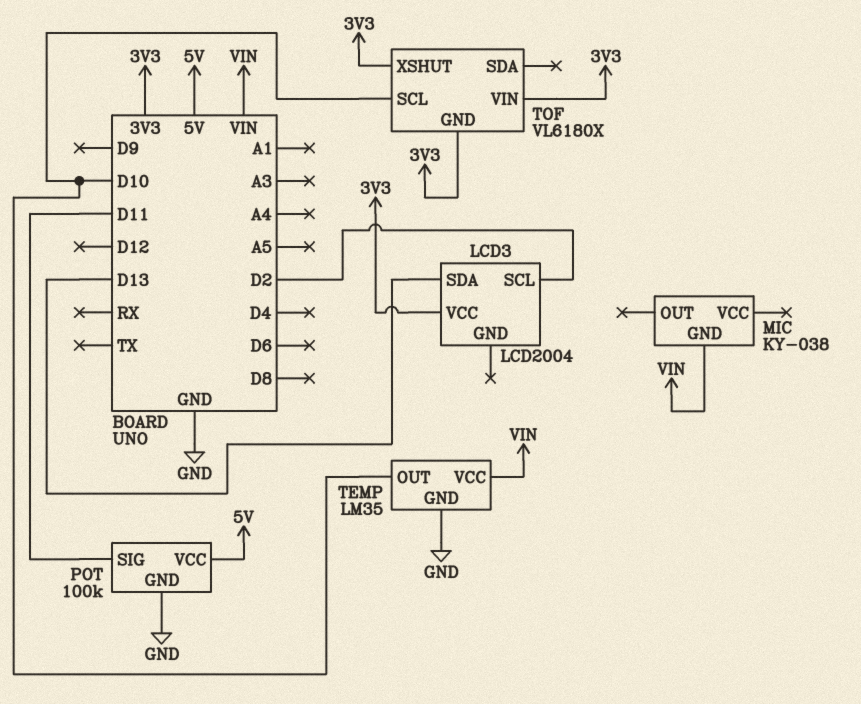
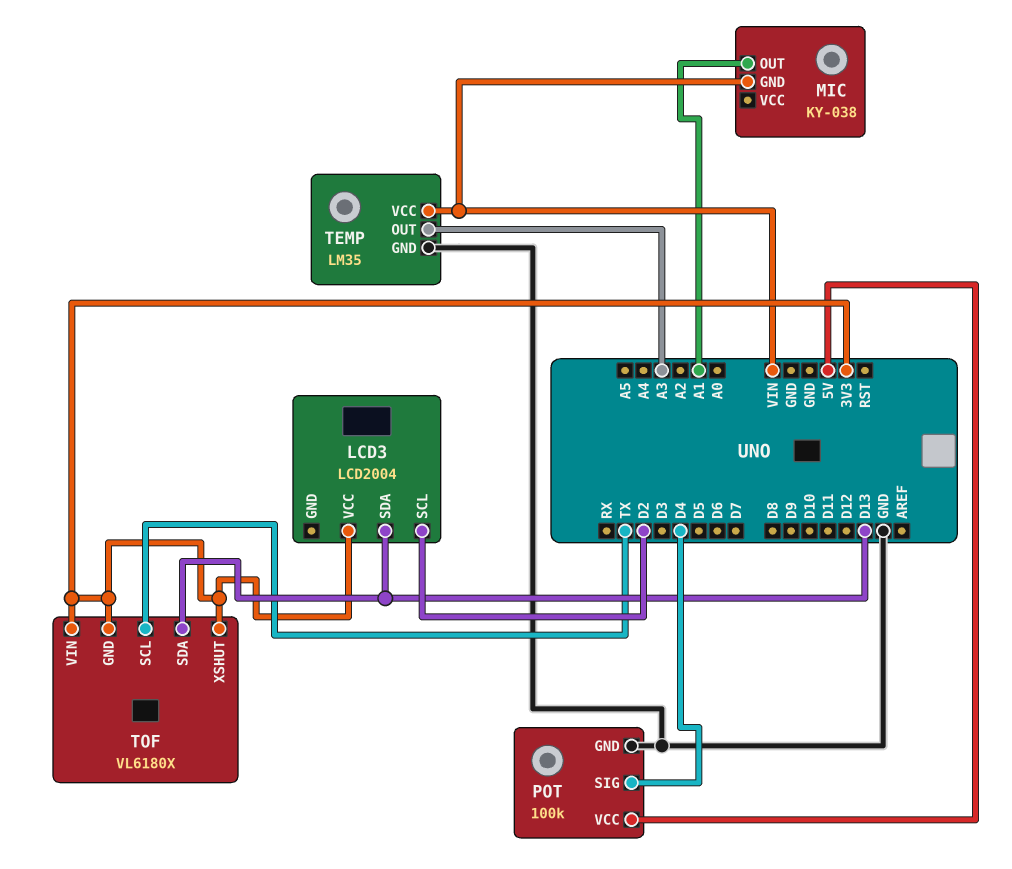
MIC pin OUT: none -> A1
POT pin SIG: D11 -> D4
TEMP pin OUT: D10 -> A3
TOF pin SCL: D10 -> TX
TOF pin SDA: none -> D13

